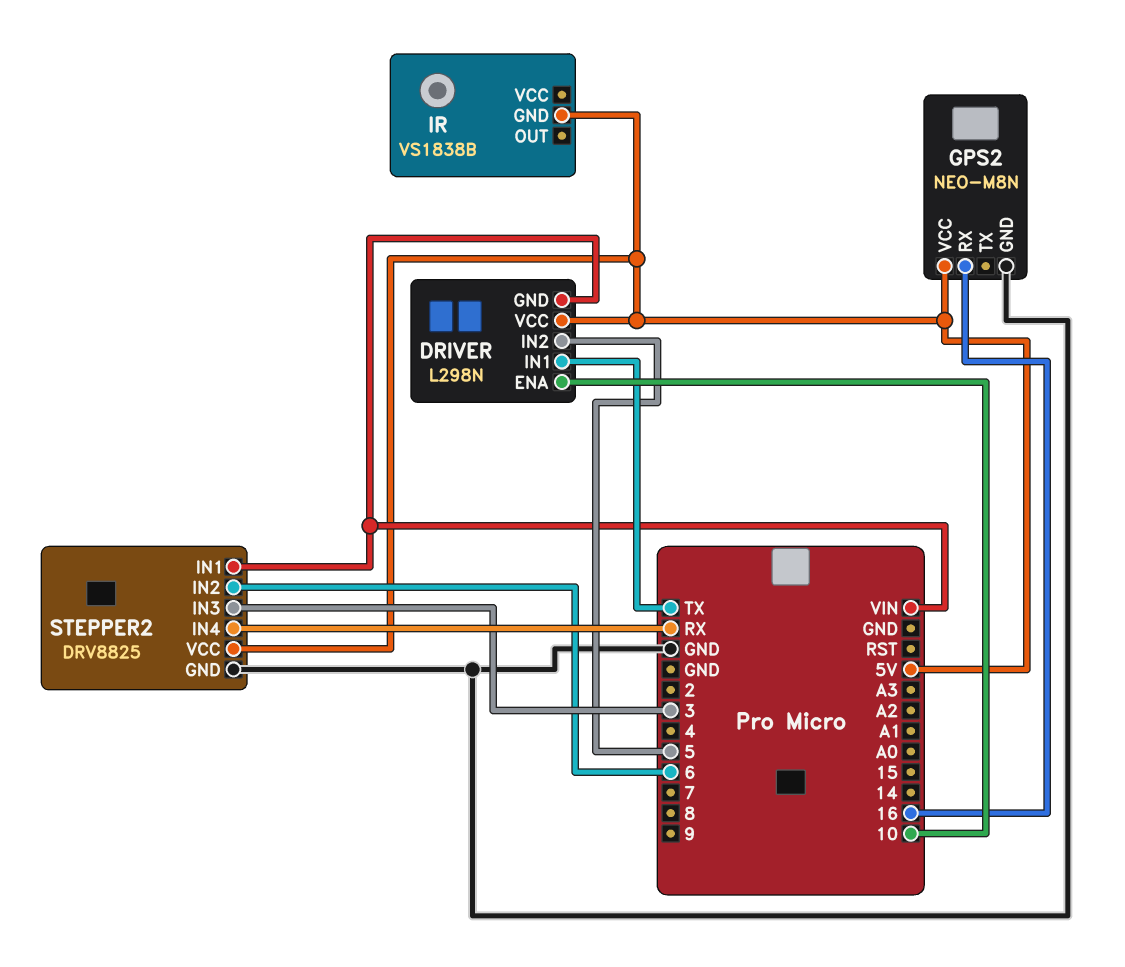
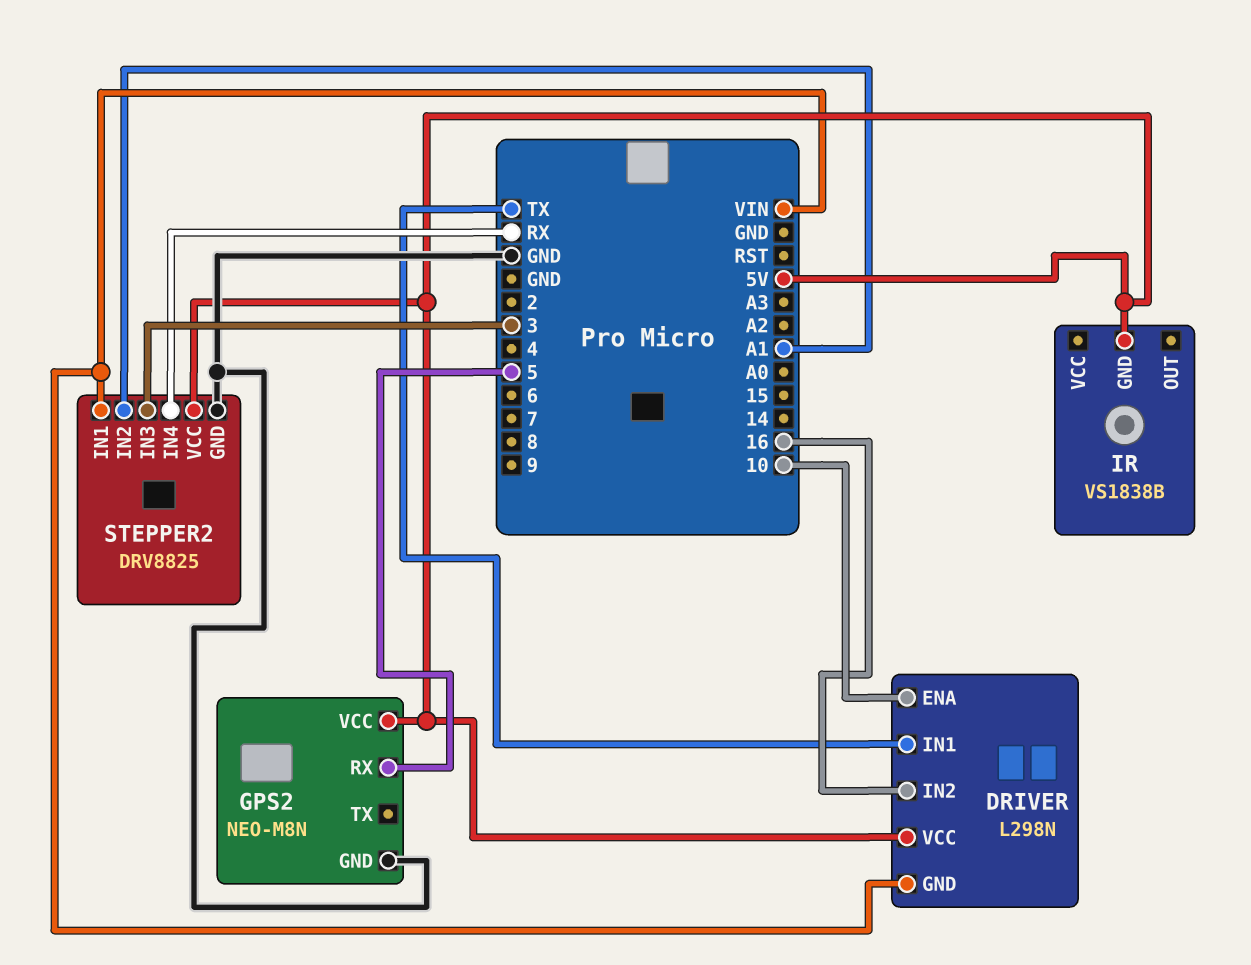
DRIVER pin IN2: 5 -> 16
GPS2 pin RX: 16 -> 5
STEPPER2 pin IN2: 6 -> A1

